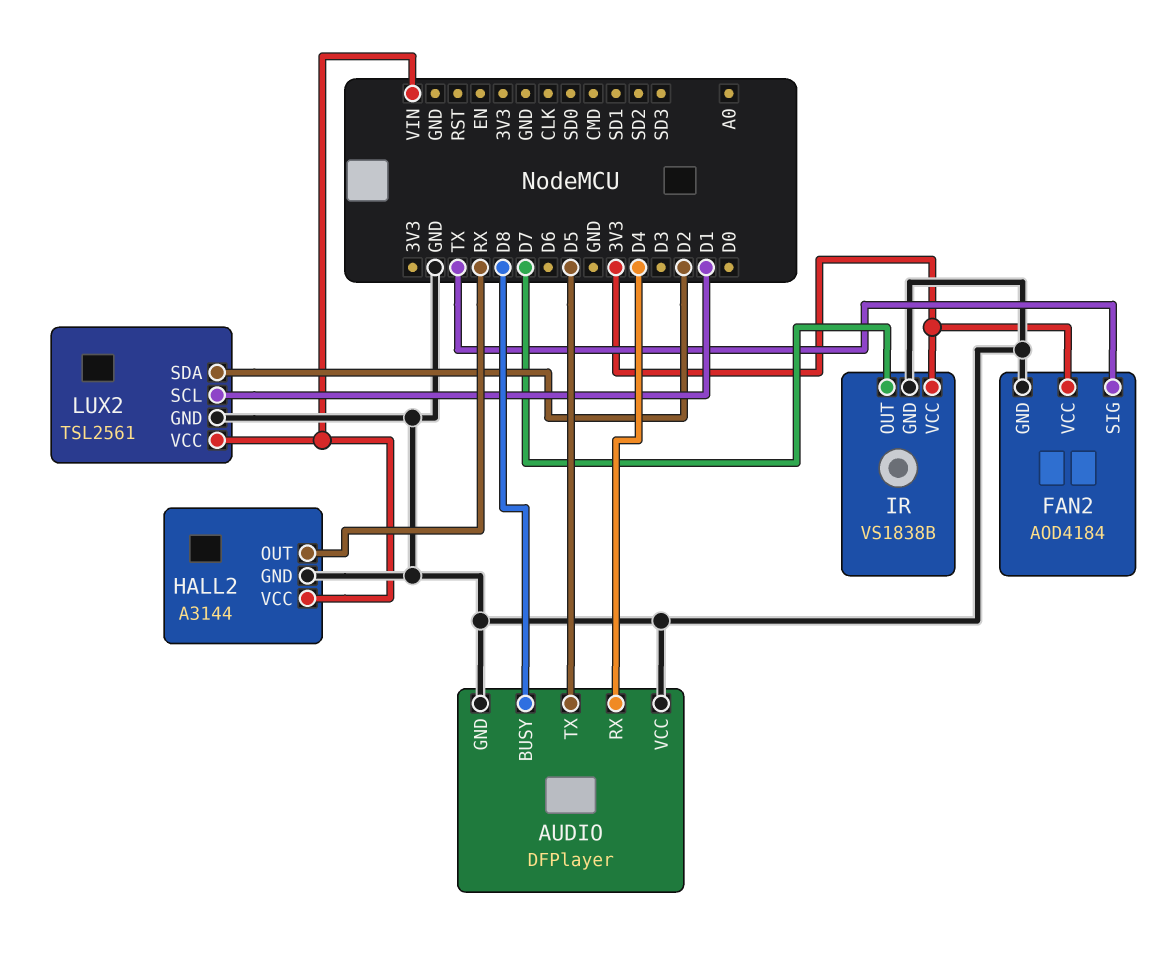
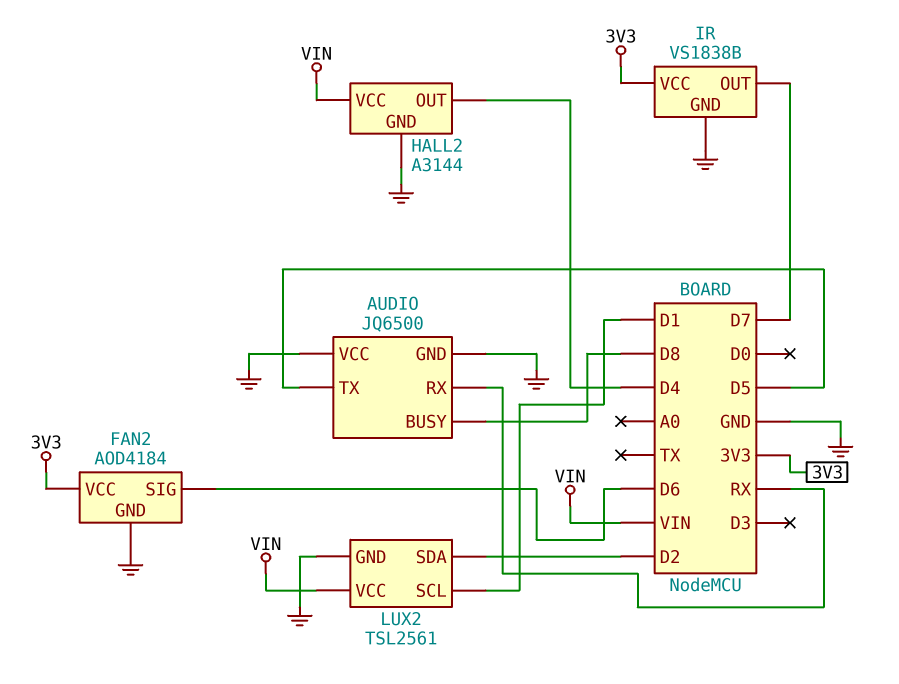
AUDIO: DFPlayer -> JQ6500
AUDIO pin RX: D4 -> RX
FAN2 pin SIG: TX -> D6
HALL2 pin OUT: RX -> D4

